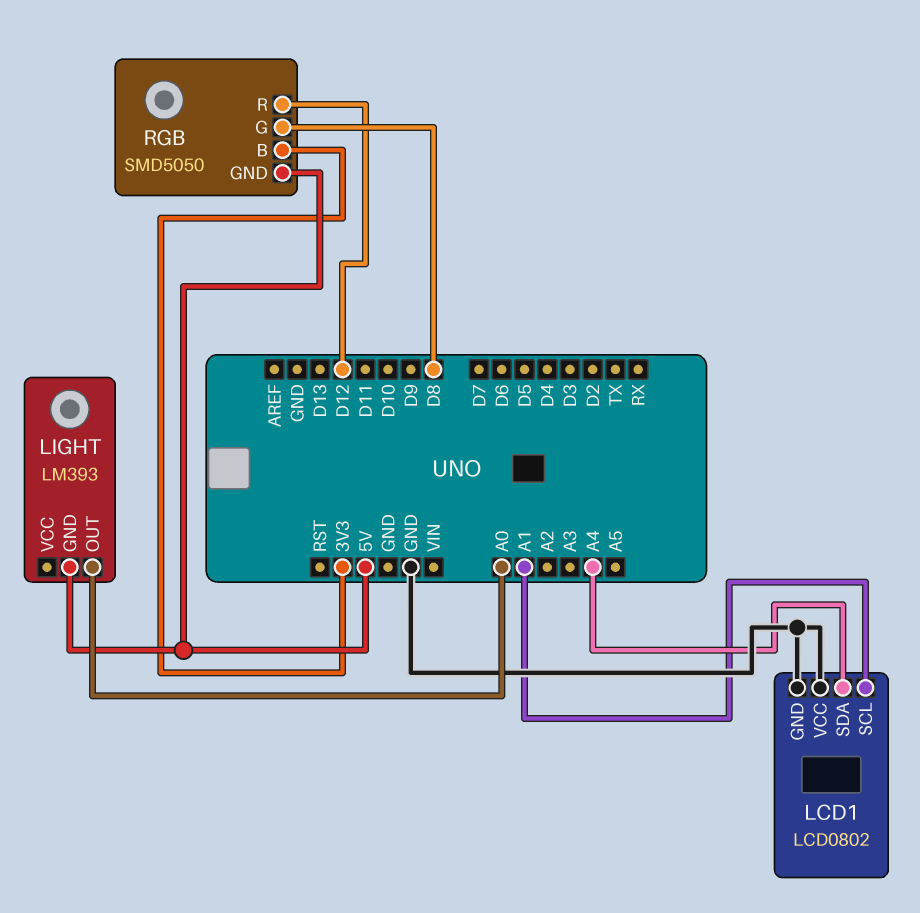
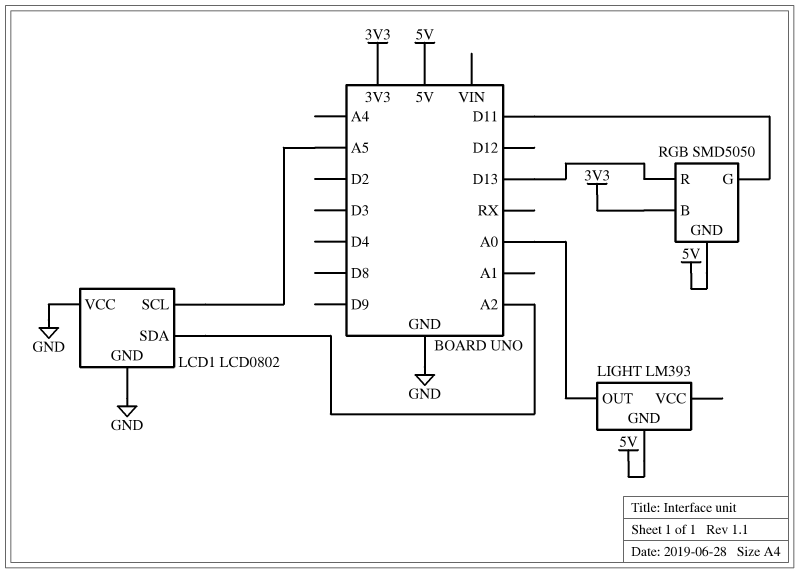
LCD1 pin SCL: A1 -> A5
LCD1 pin SDA: A4 -> A2
RGB pin G: D8 -> D11
RGB pin R: D12 -> D13

